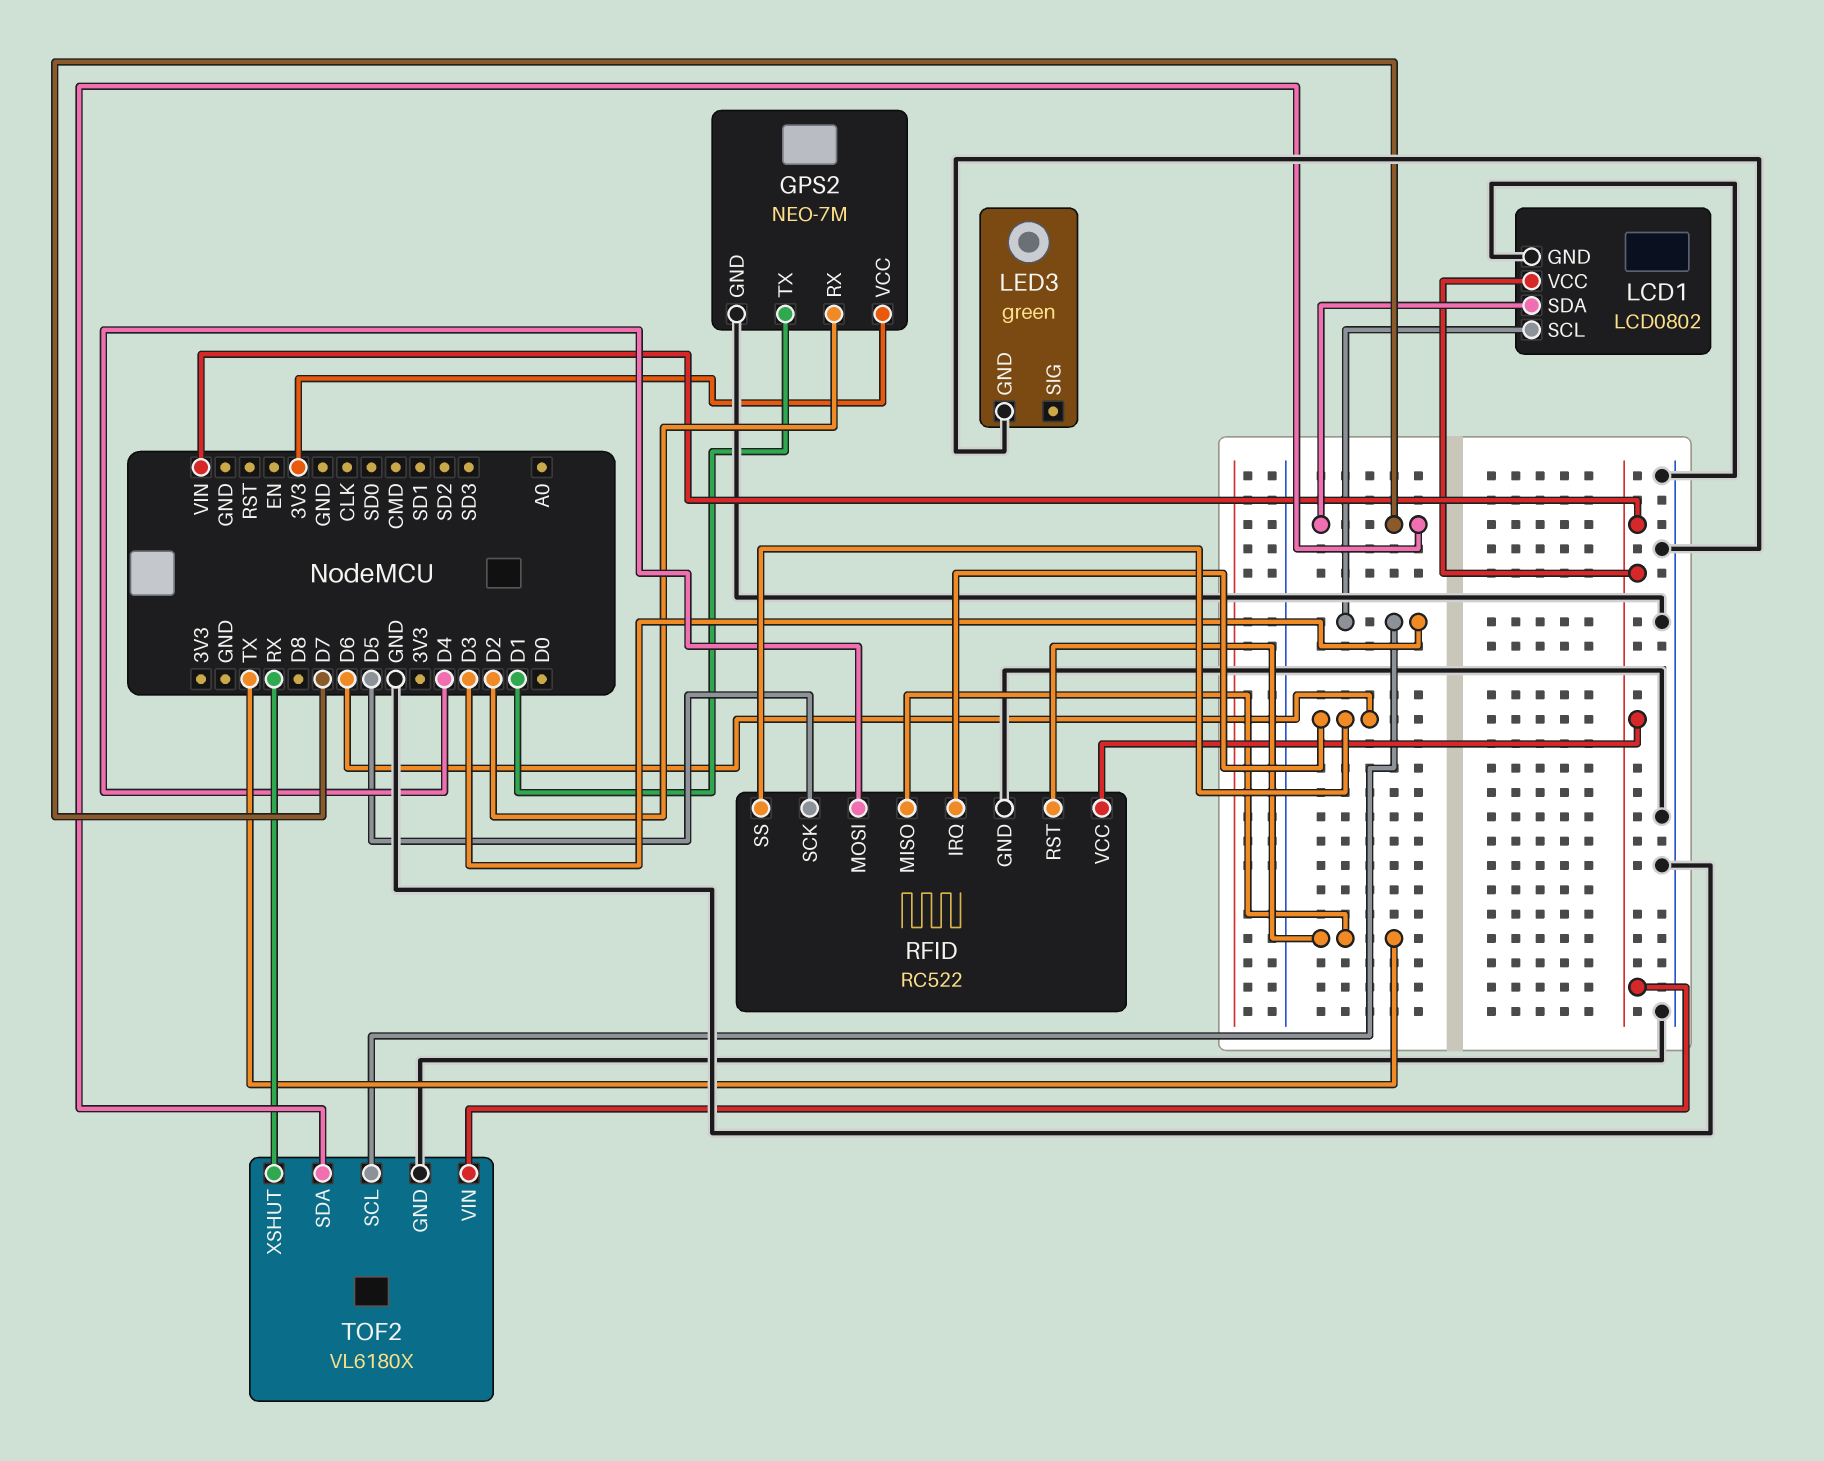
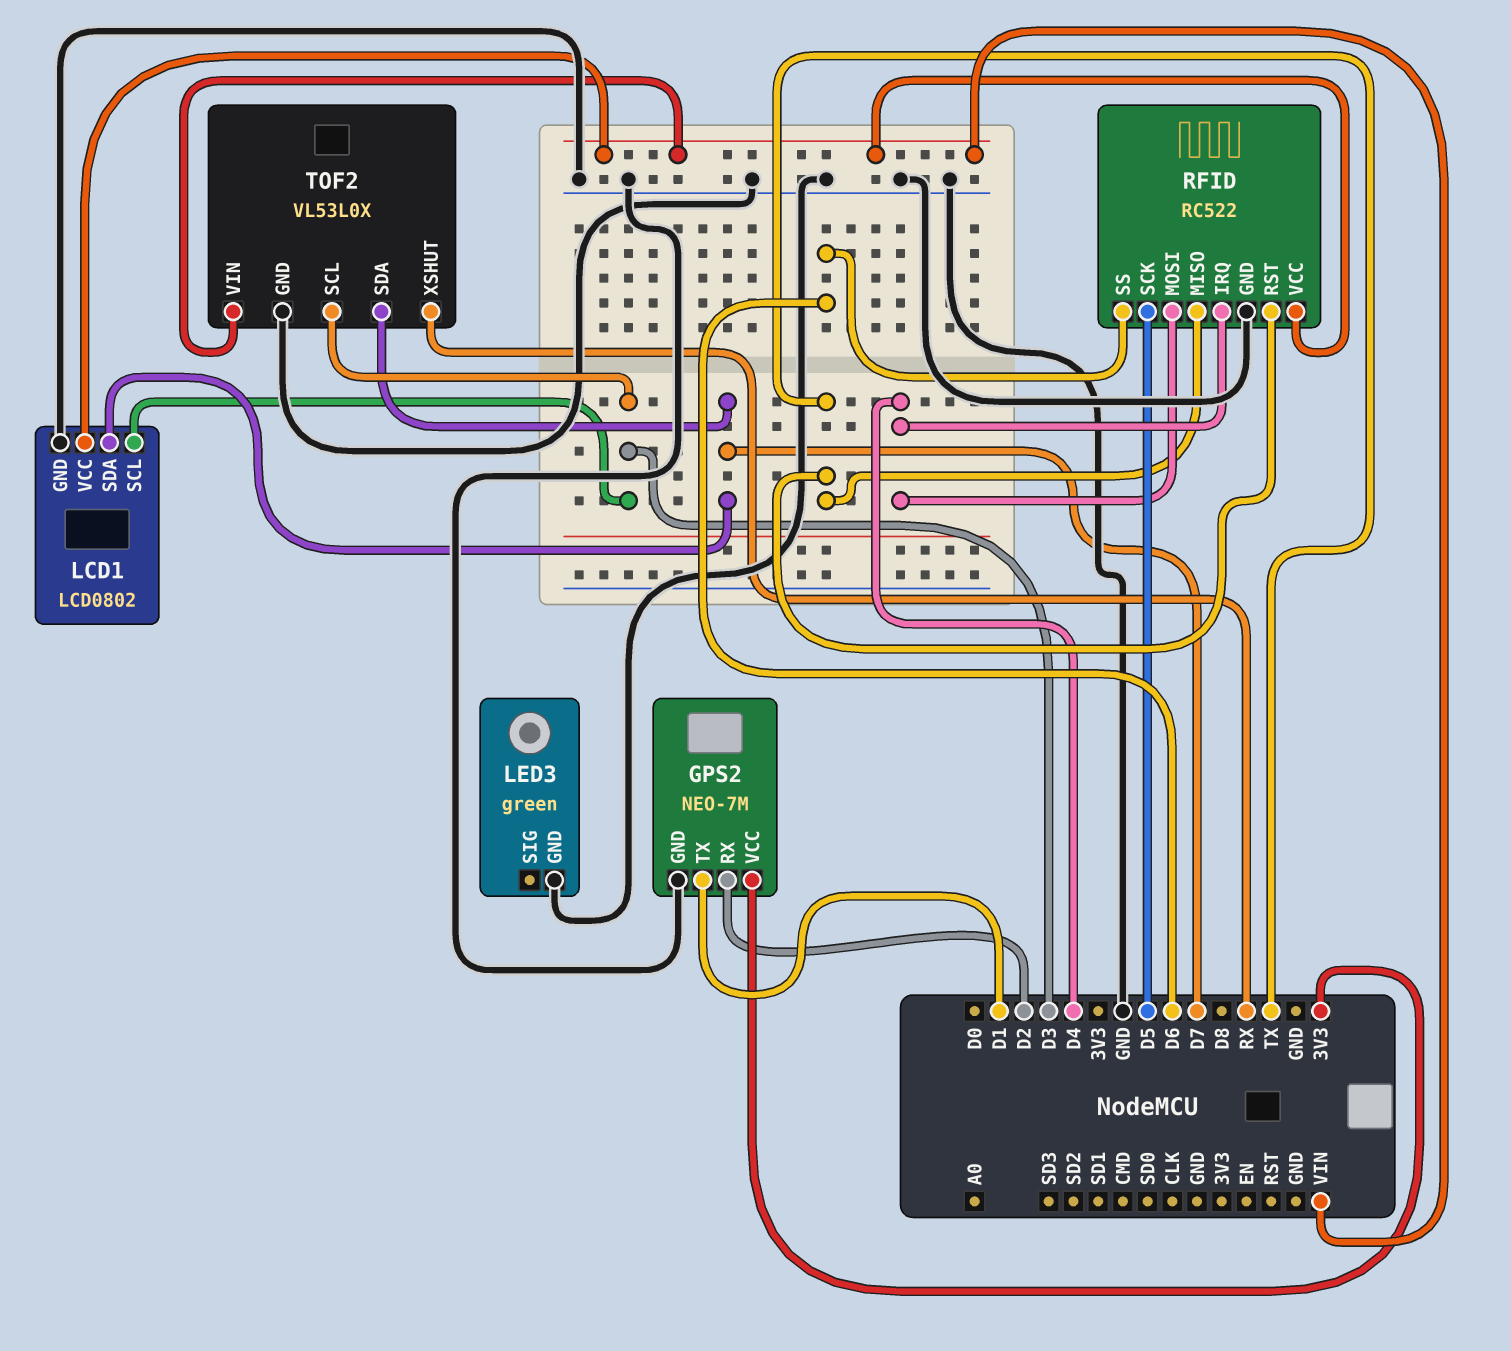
RFID pin IRQ: D6 -> D4
TOF2: VL6180X -> VL53L0X

